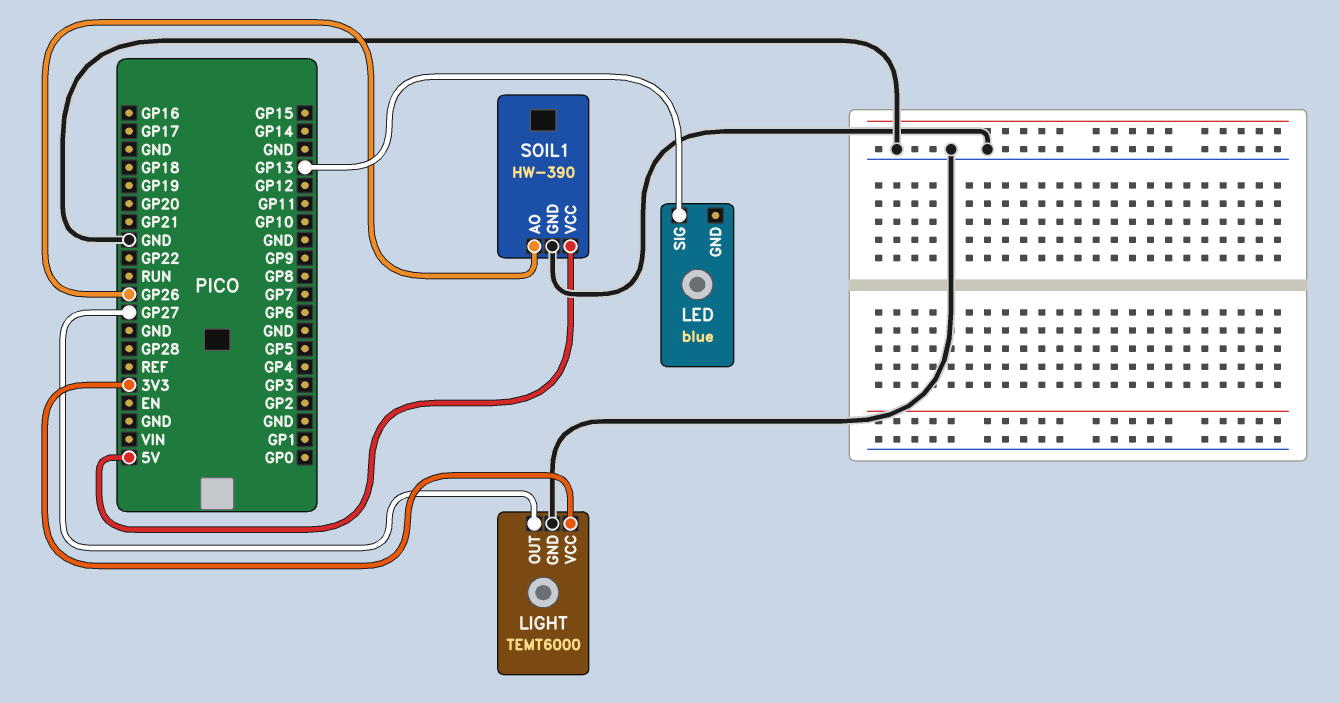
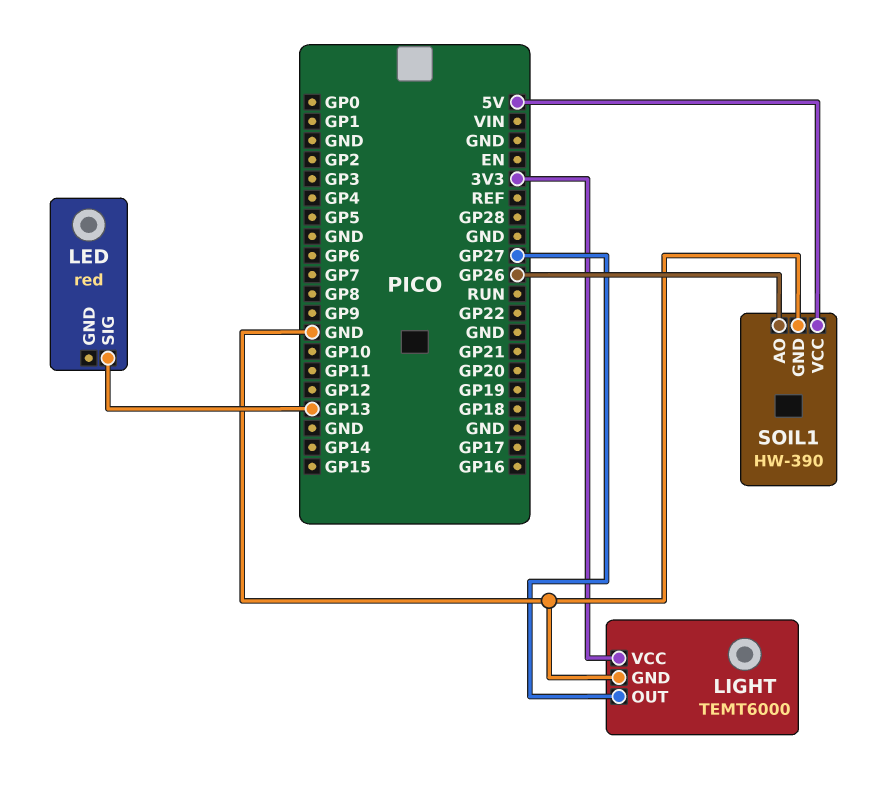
LED: blue -> red

